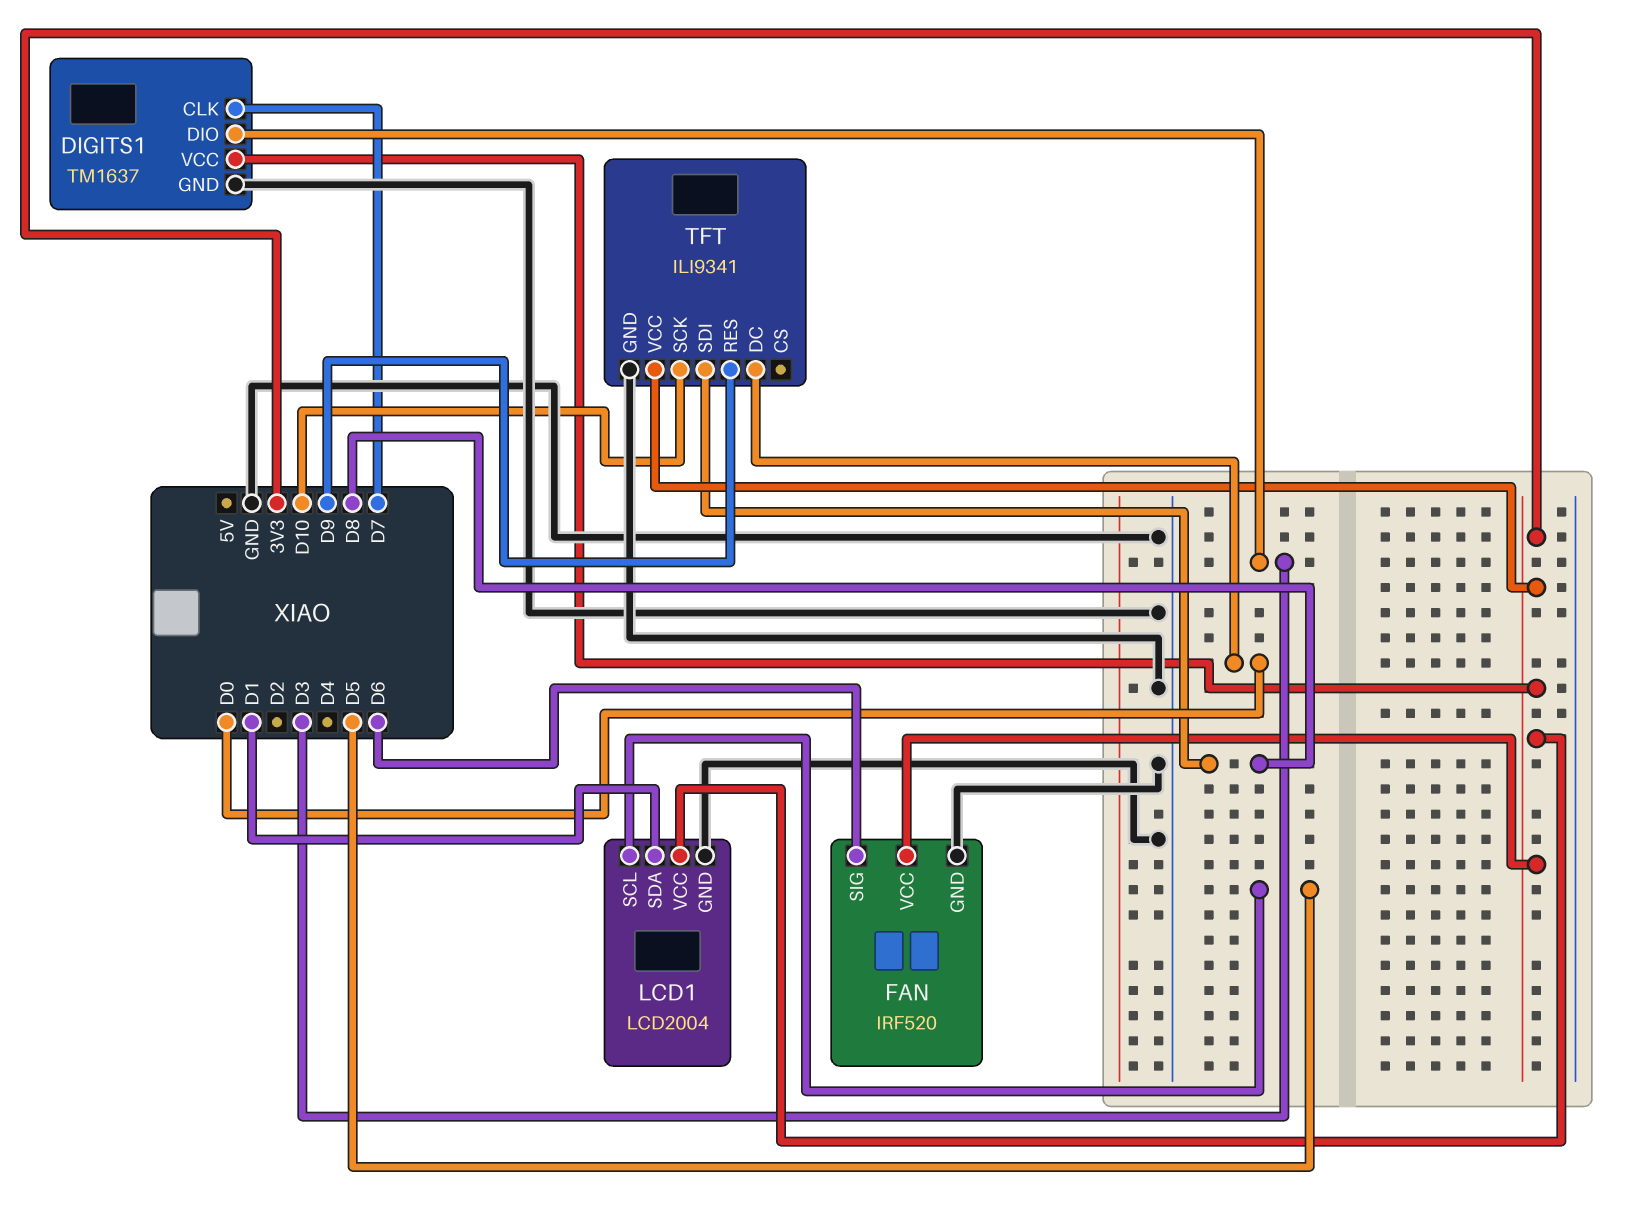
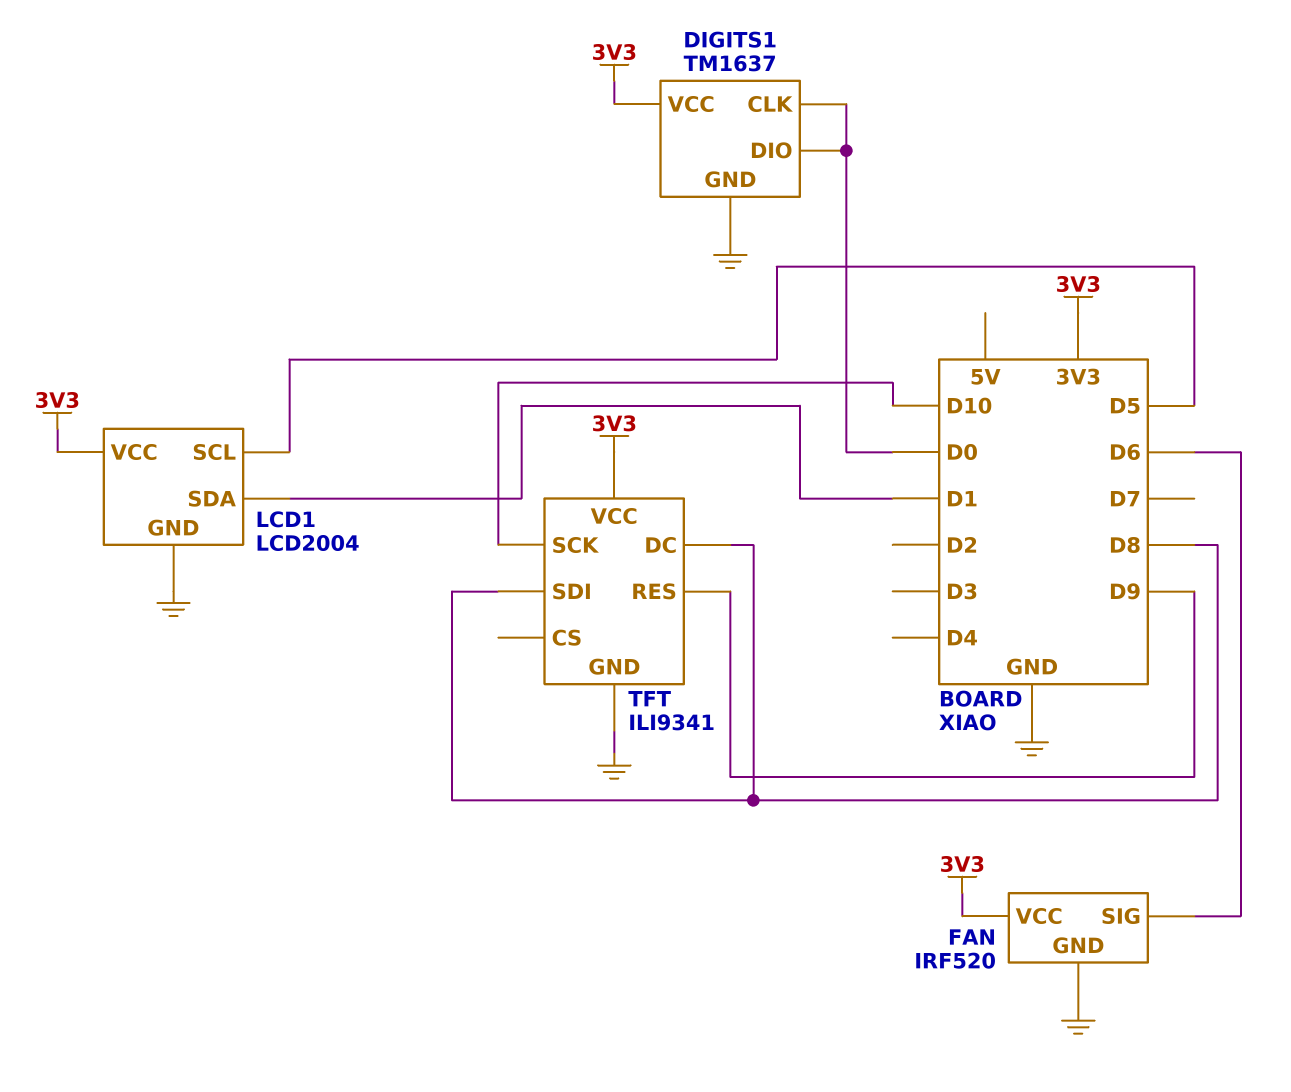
DIGITS1 pin CLK: D7 -> D0
DIGITS1 pin DIO: D3 -> D0
TFT pin DC: D0 -> D8

